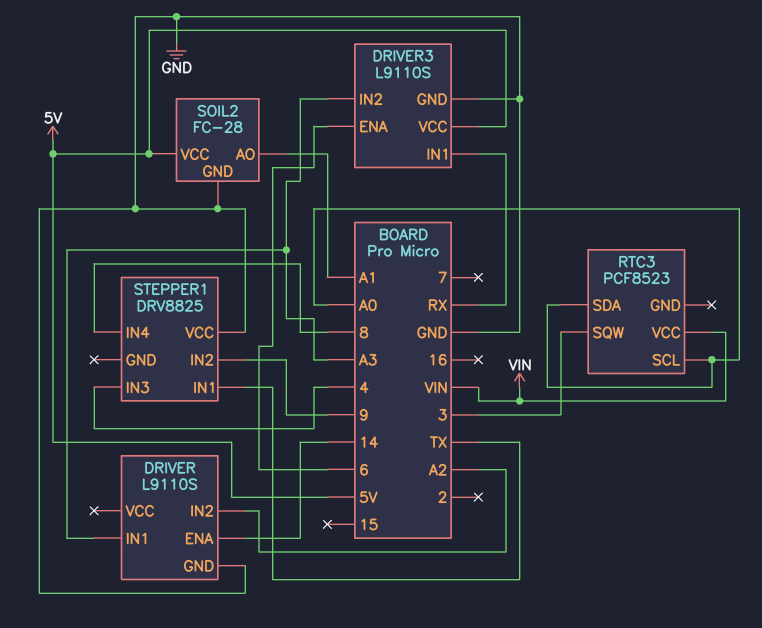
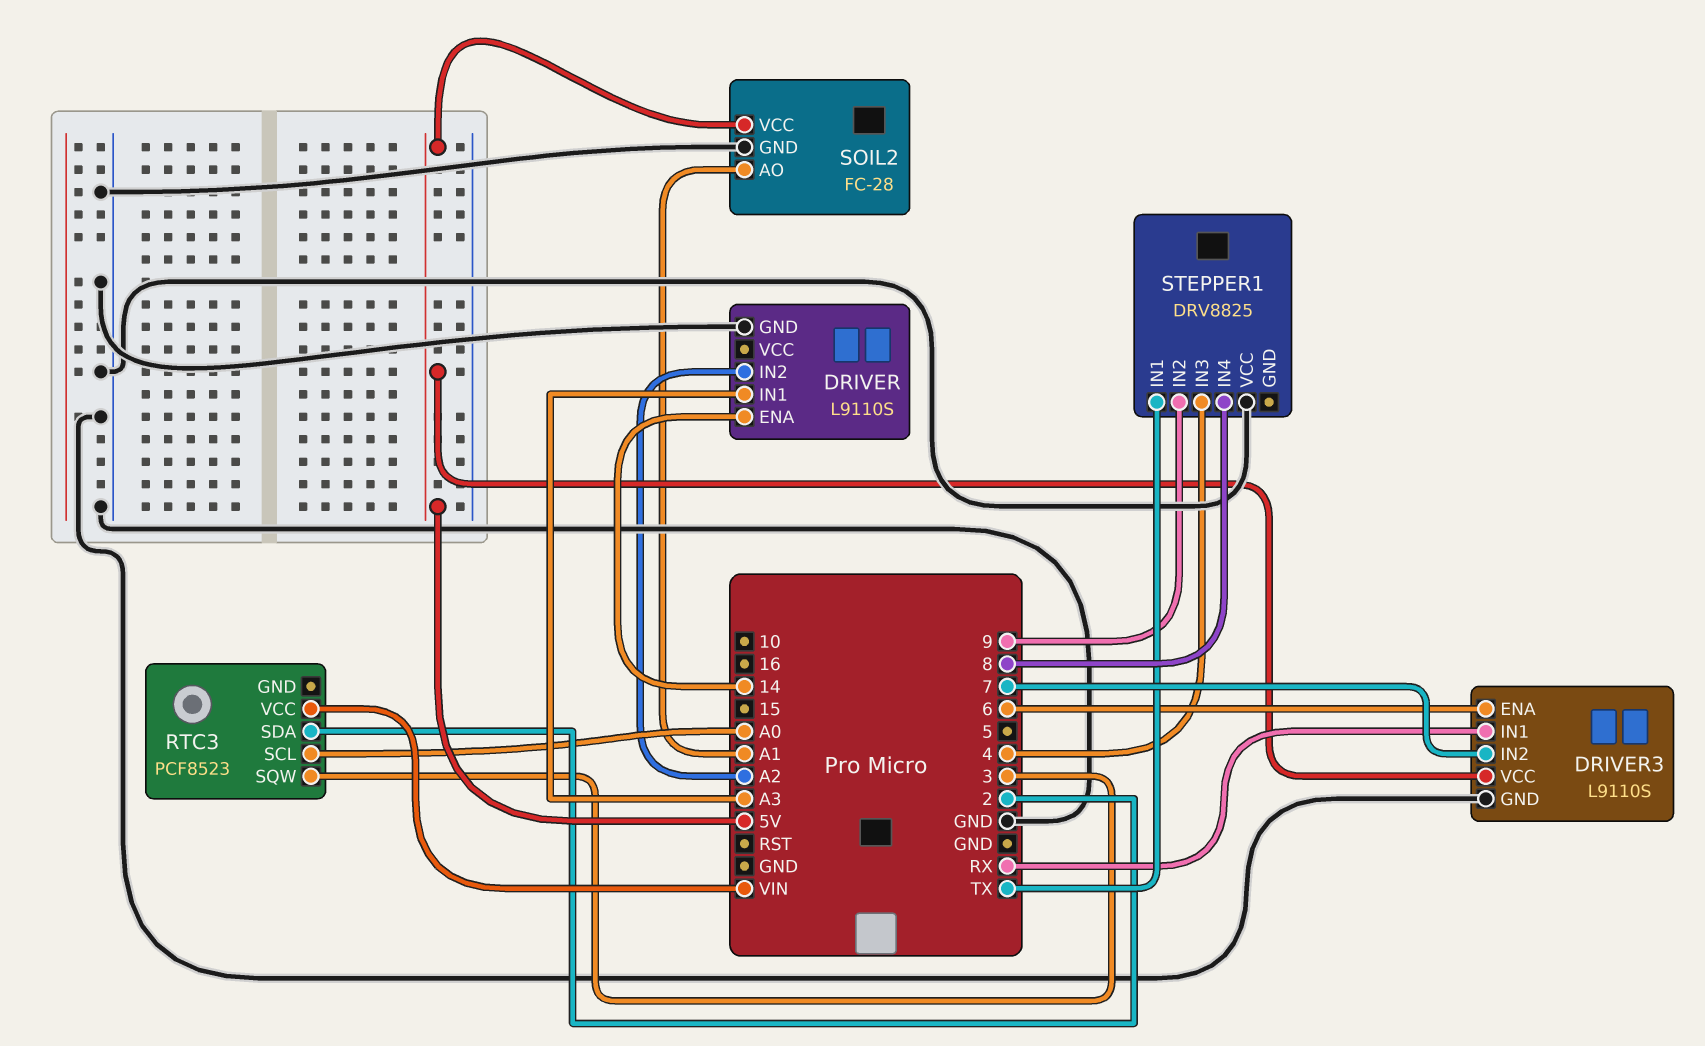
DRIVER3 pin IN2: A3 -> 7
RTC3 pin SDA: A0 -> 2

